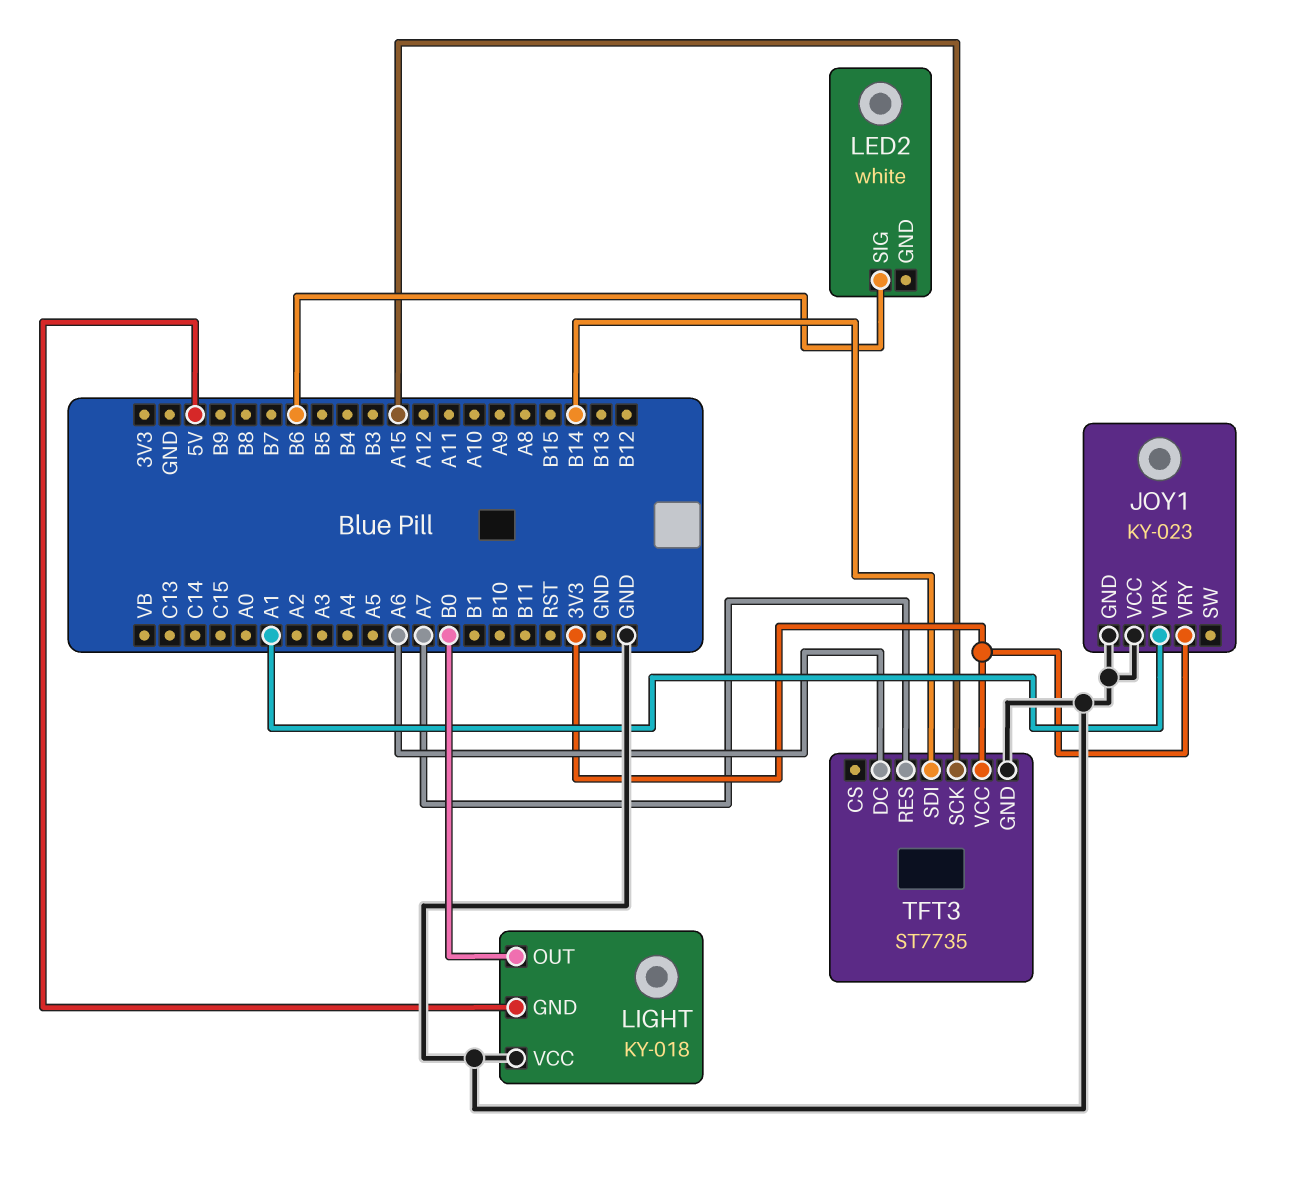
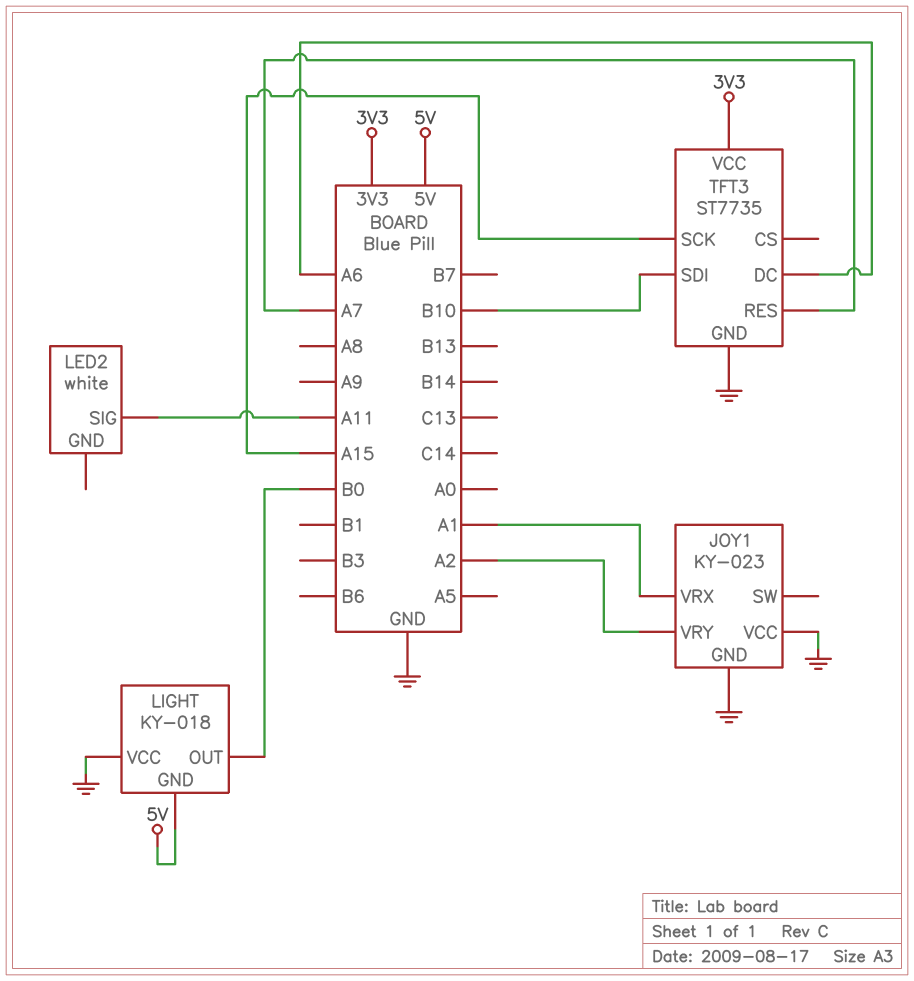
JOY1 pin VRY: 3V3 -> A2
LED2 pin SIG: B6 -> A11
TFT3 pin SDI: B14 -> B10

